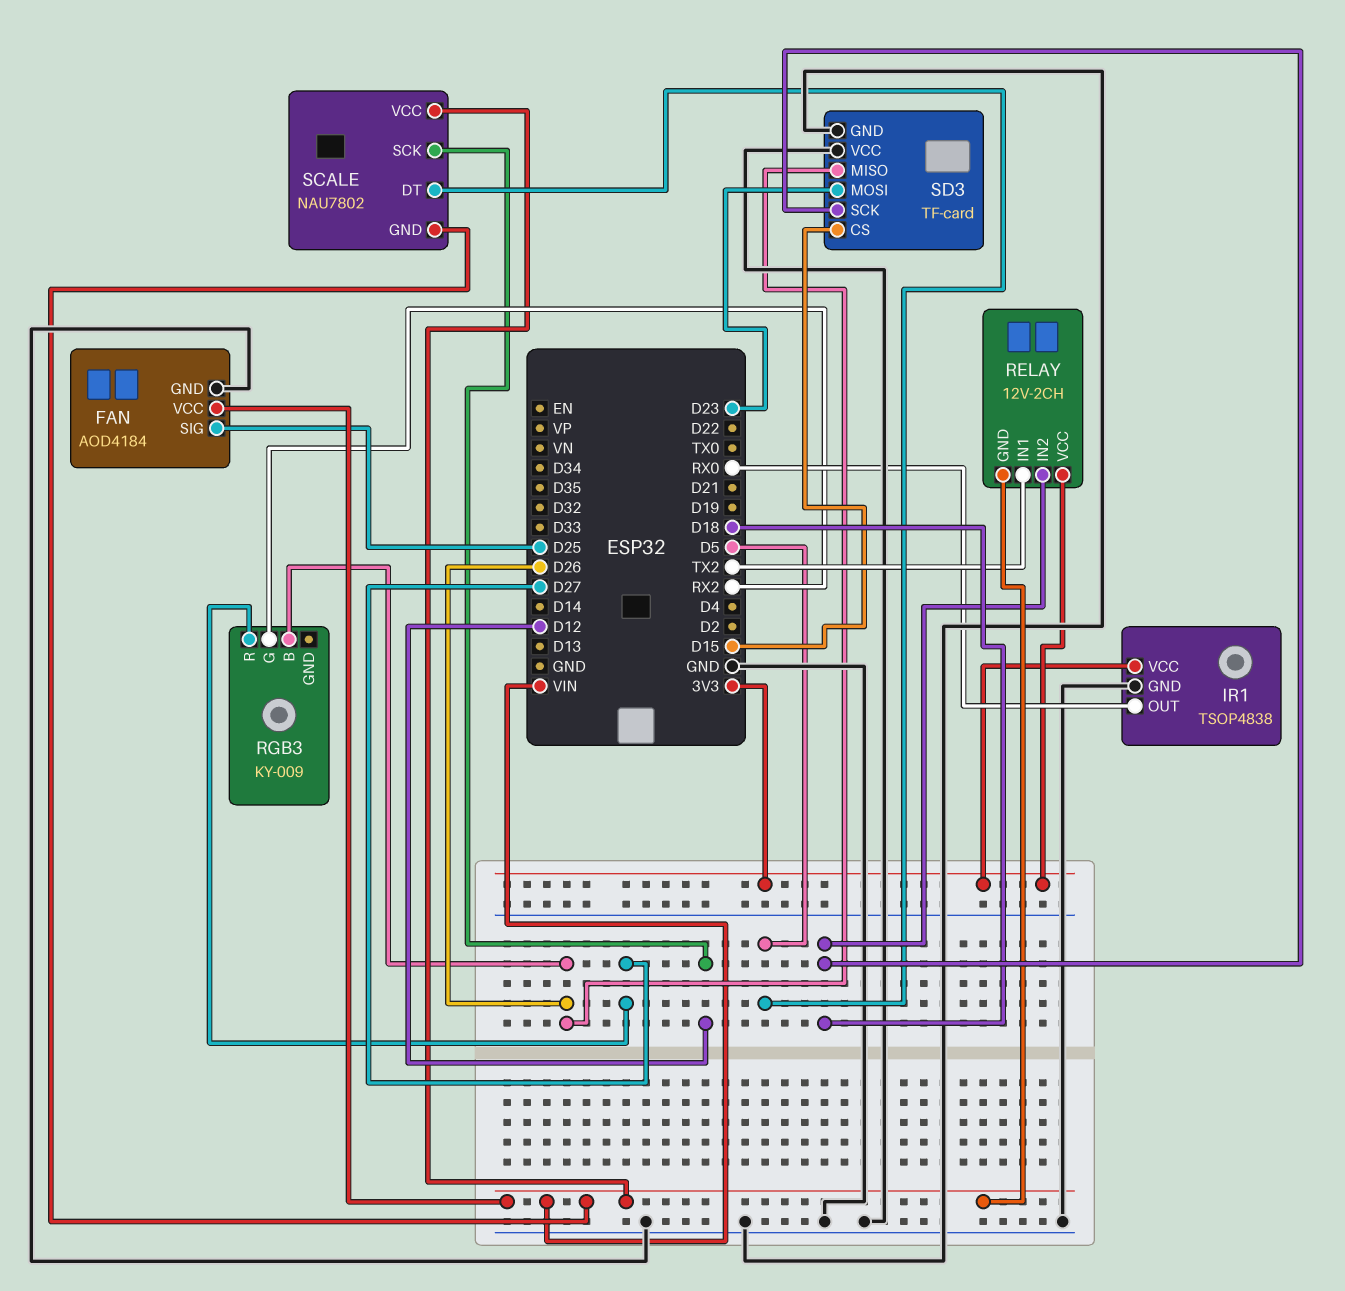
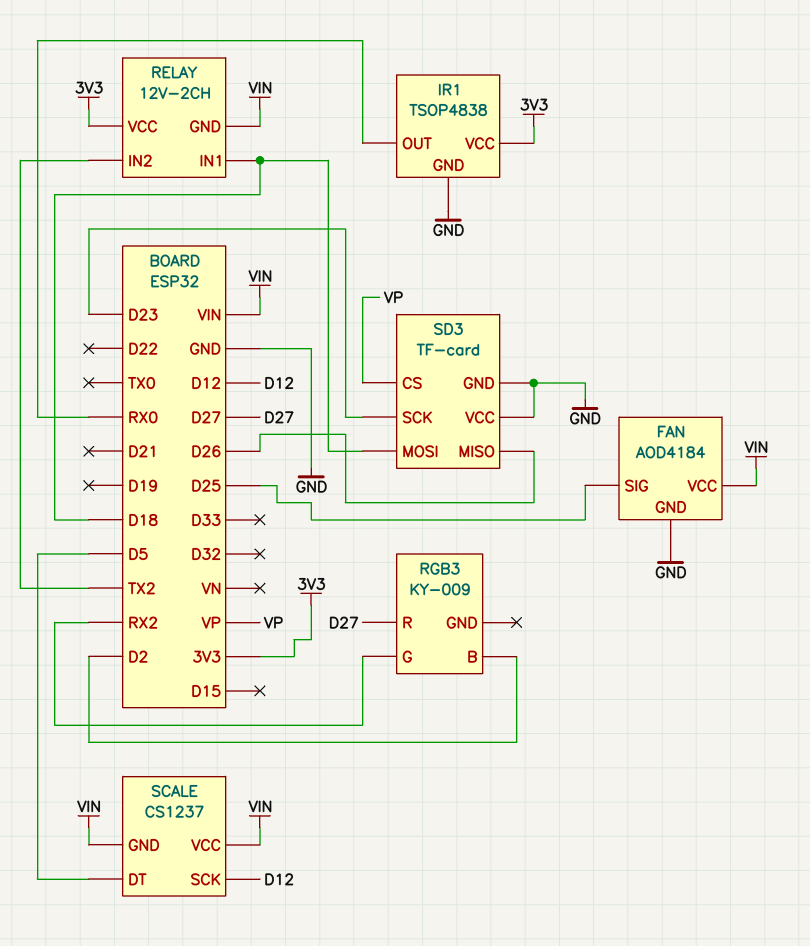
RELAY pin IN1: TX2 -> D18
RELAY pin IN2: D18 -> TX2
RGB3 pin B: D26 -> D2
SCALE: NAU7802 -> CS1237
SD3 pin CS: D15 -> VP
SD3 pin MOSI: D23 -> D18
SD3 pin SCK: D18 -> D23

